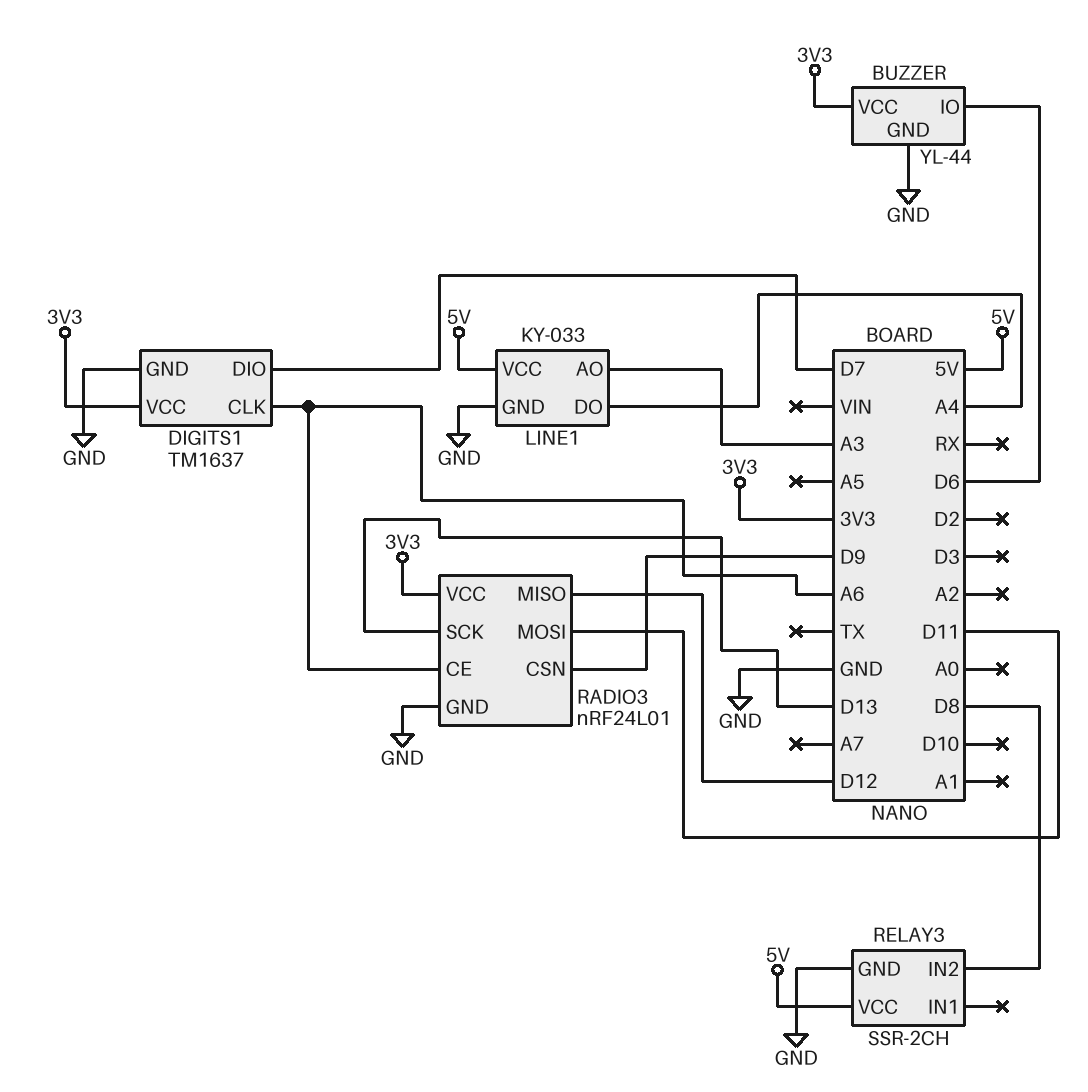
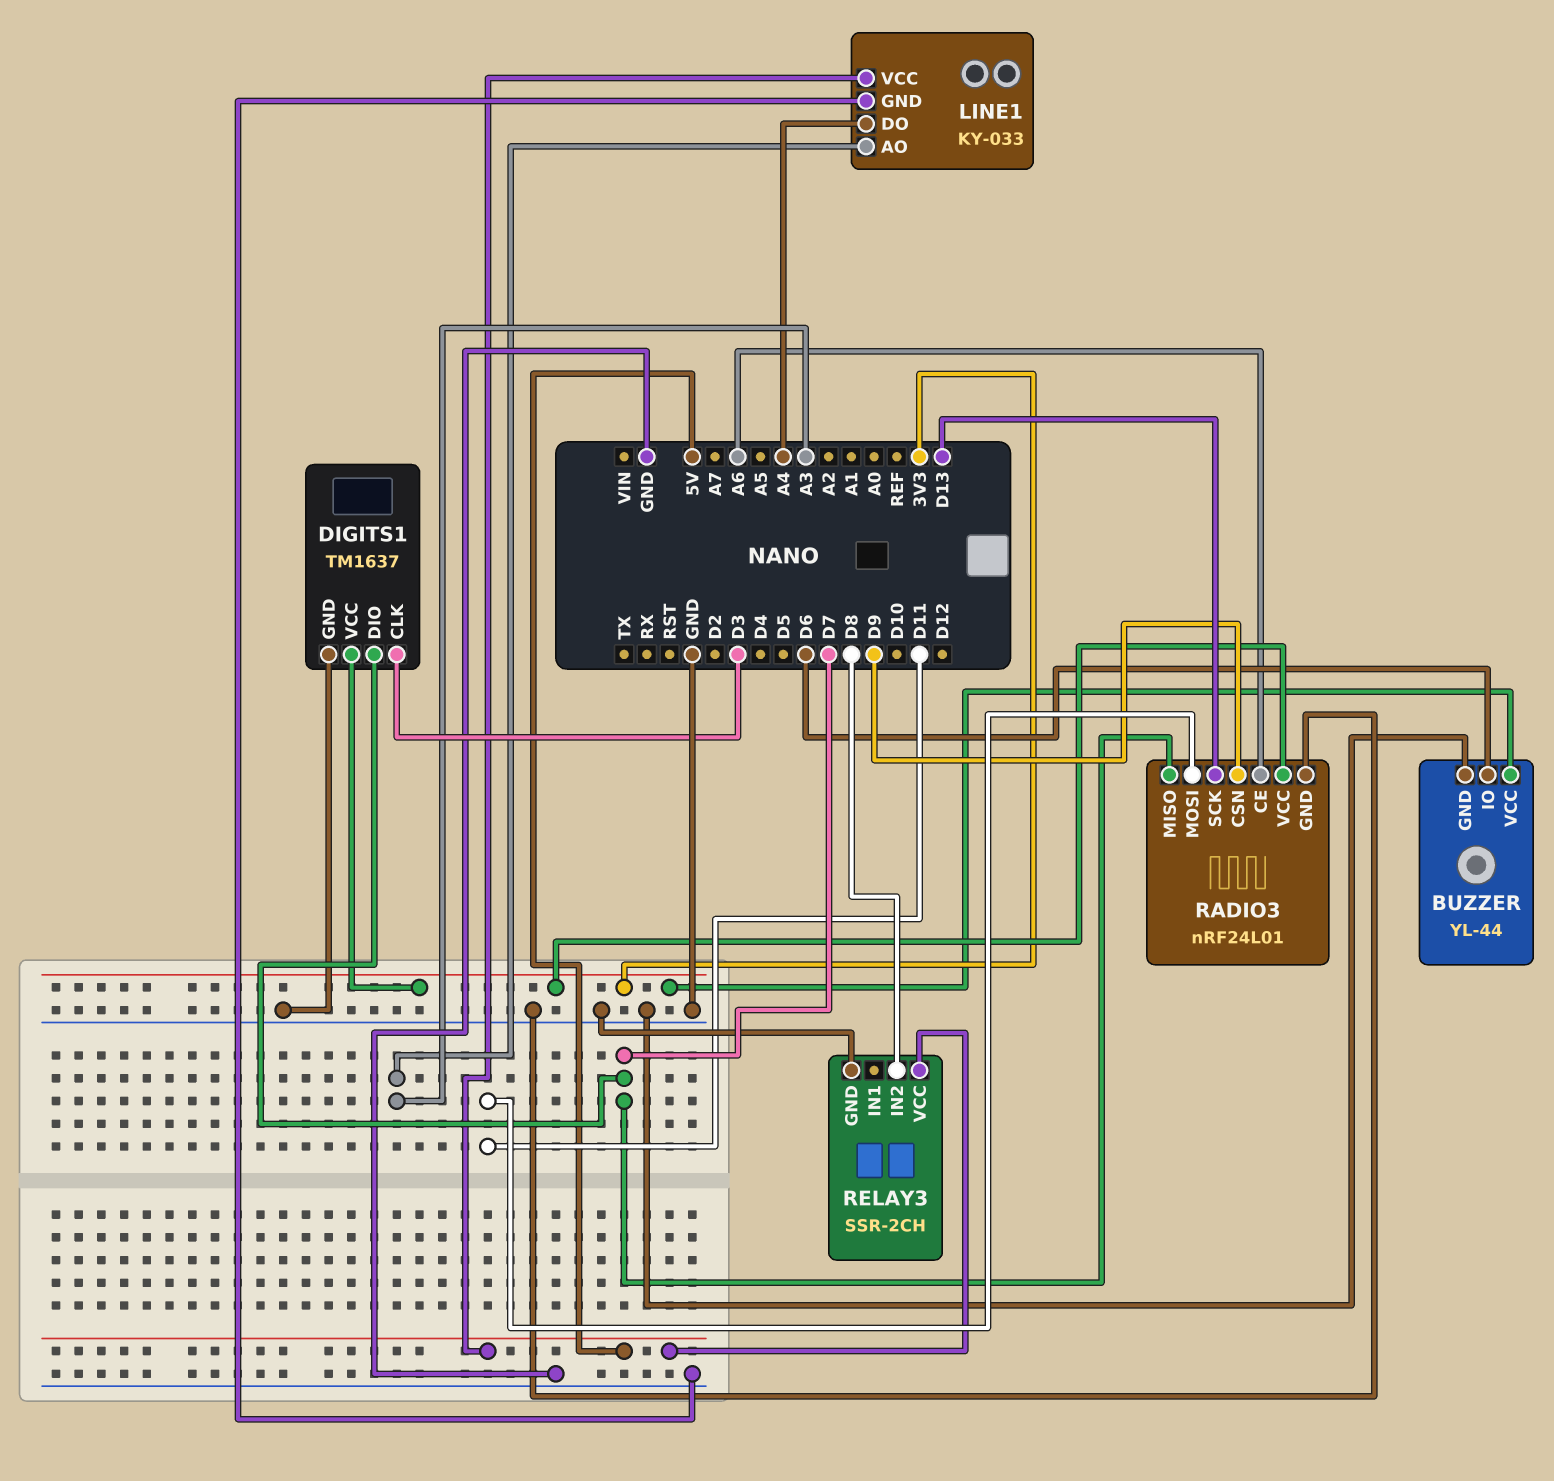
DIGITS1 pin CLK: A6 -> D3
RADIO3 pin MISO: D12 -> D7

